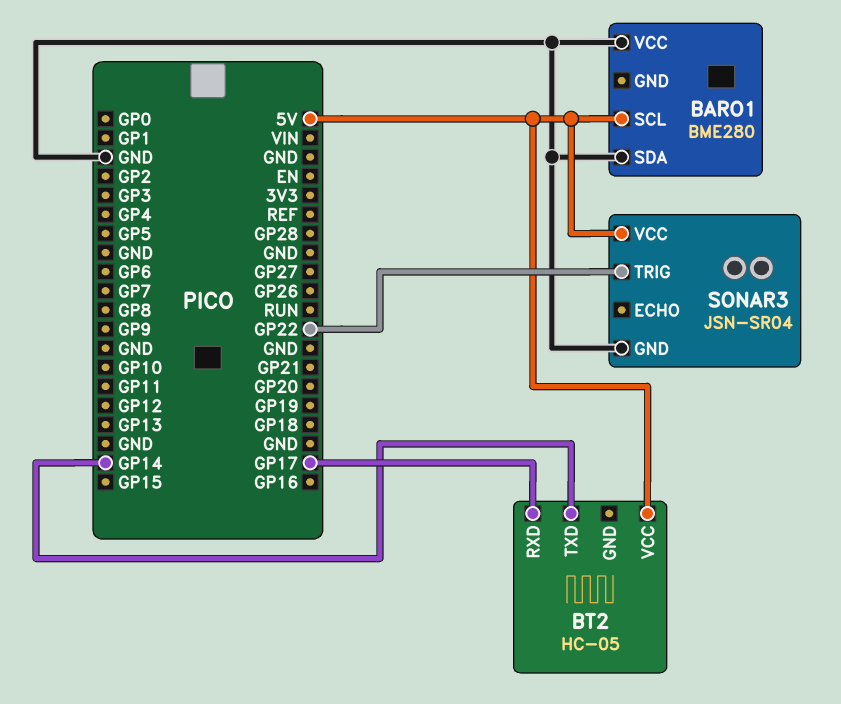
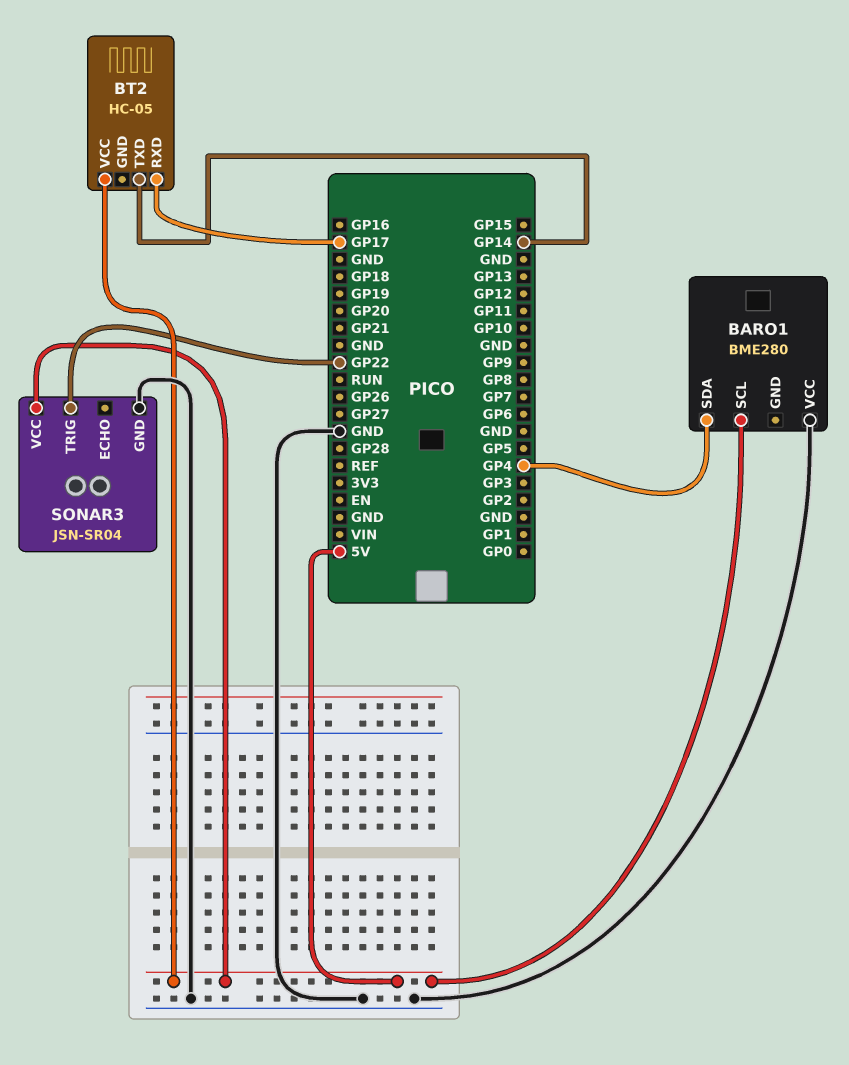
BARO1 pin SDA: GND -> GP4

